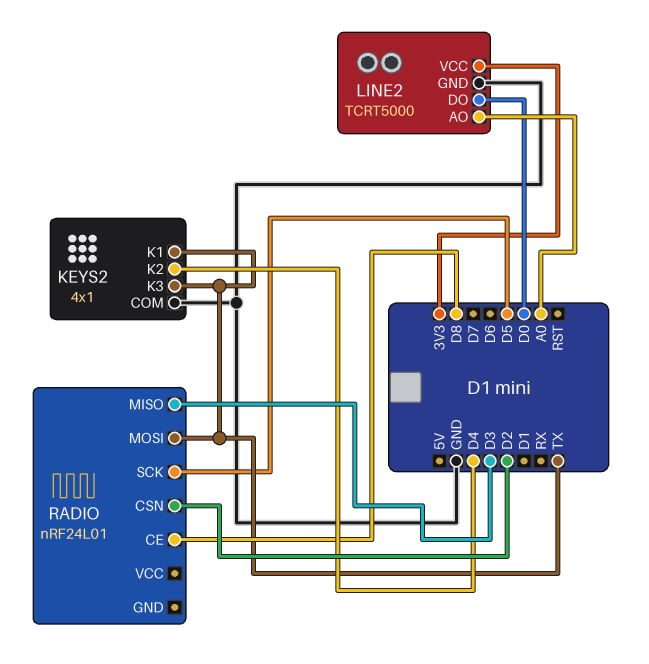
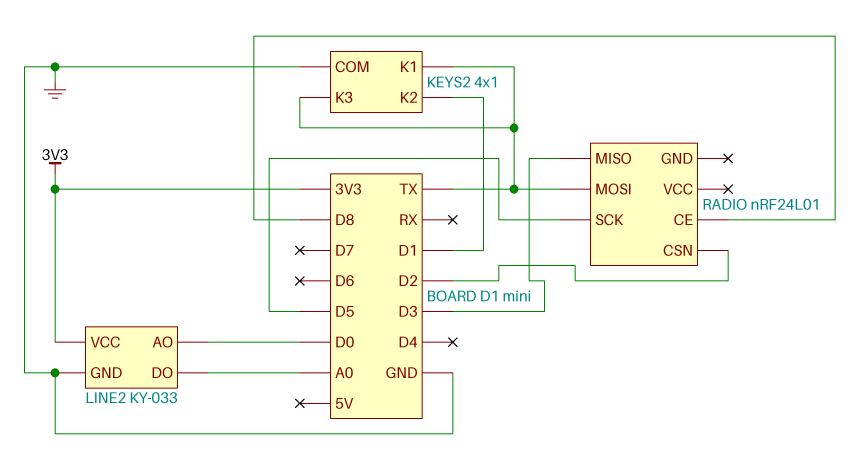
KEYS2 pin K2: D4 -> D1
LINE2: TCRT5000 -> KY-033
LINE2 pin AO: A0 -> D0
LINE2 pin DO: D0 -> A0

